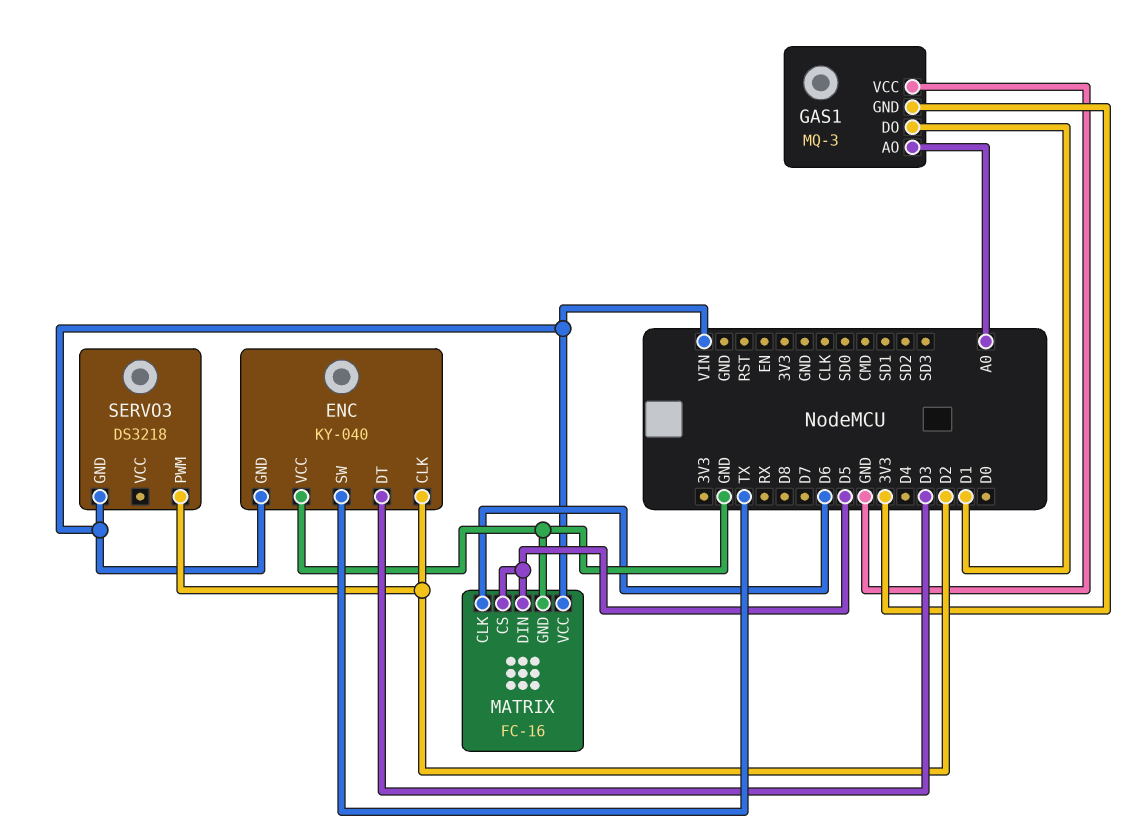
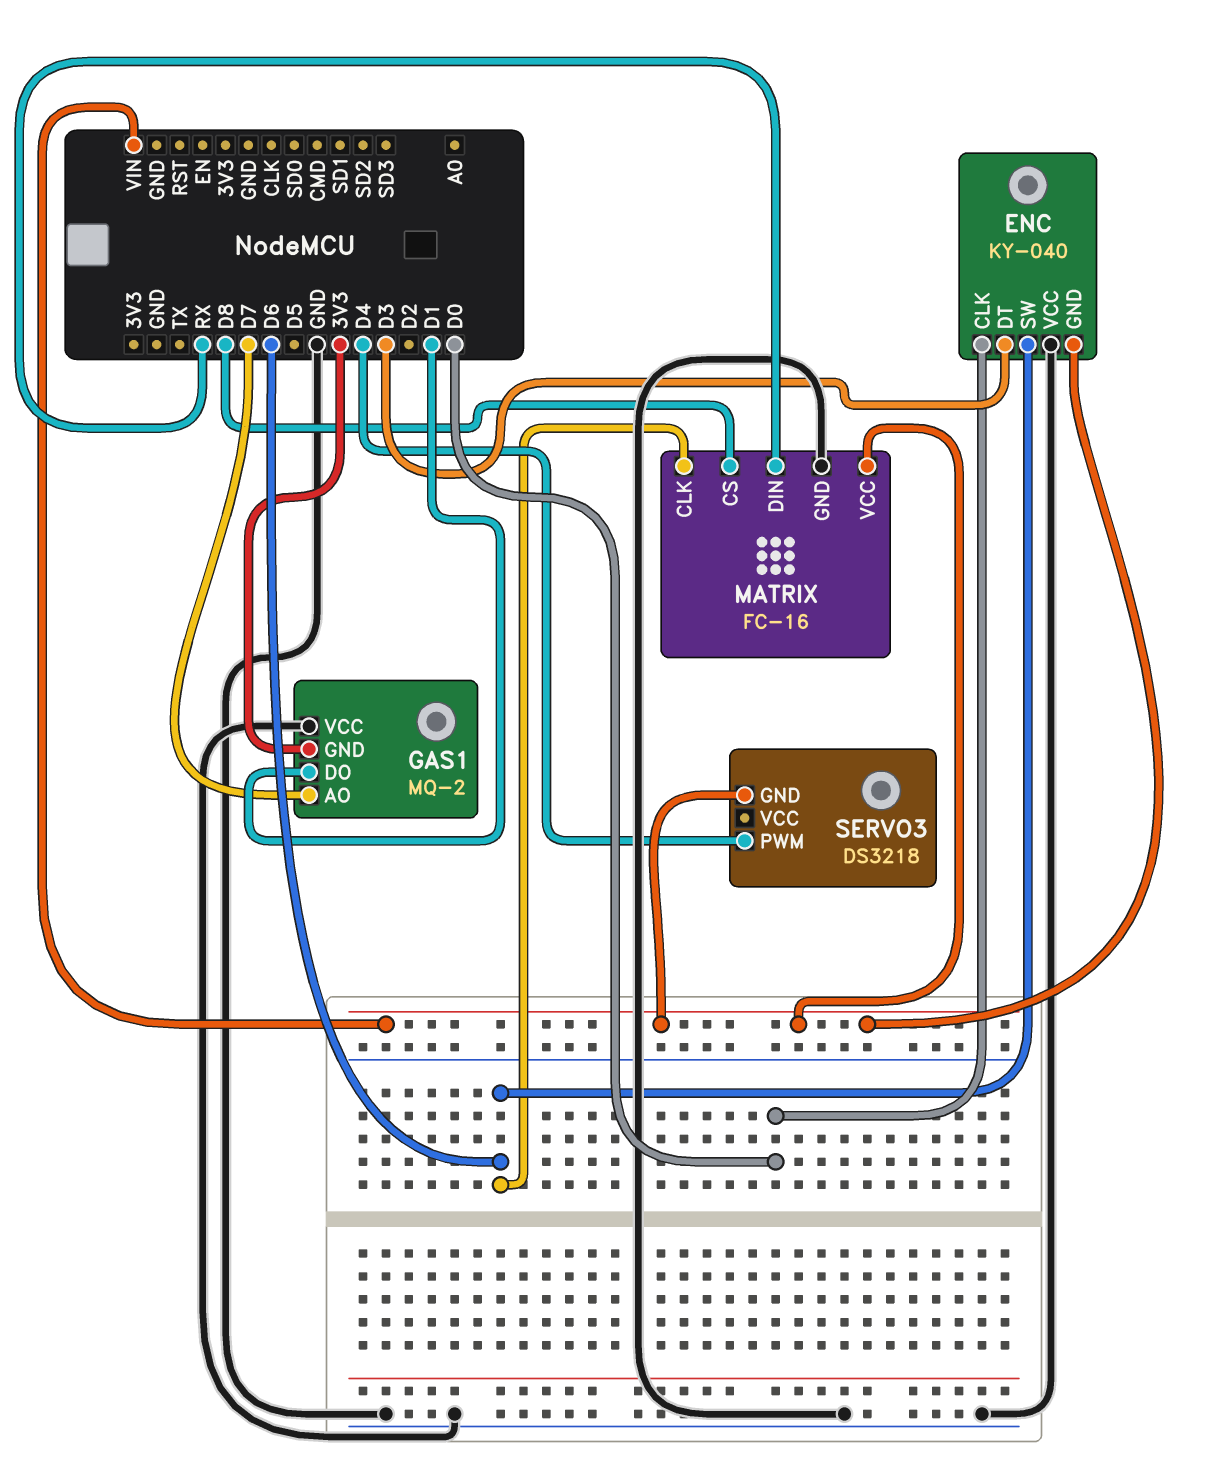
ENC pin CLK: D2 -> D0
ENC pin SW: TX -> D6
GAS1: MQ-3 -> MQ-2
GAS1 pin AO: A0 -> D7
MATRIX pin CS: D5 -> D8
MATRIX pin DIN: D5 -> RX
SERVO3 pin PWM: D2 -> D4

